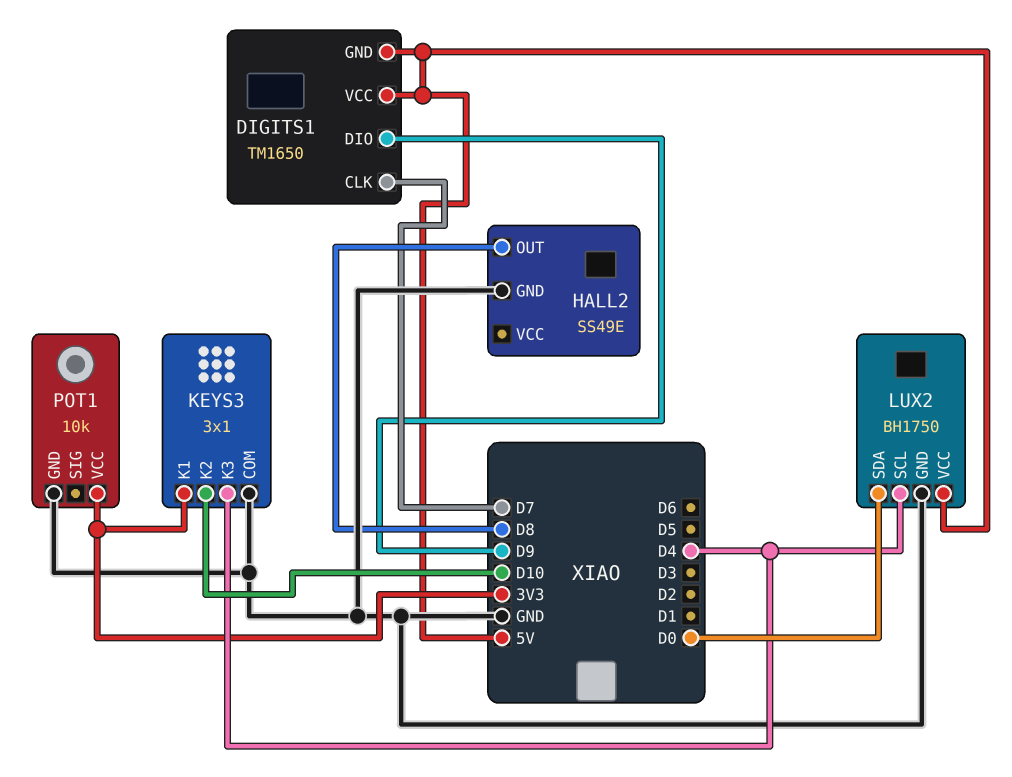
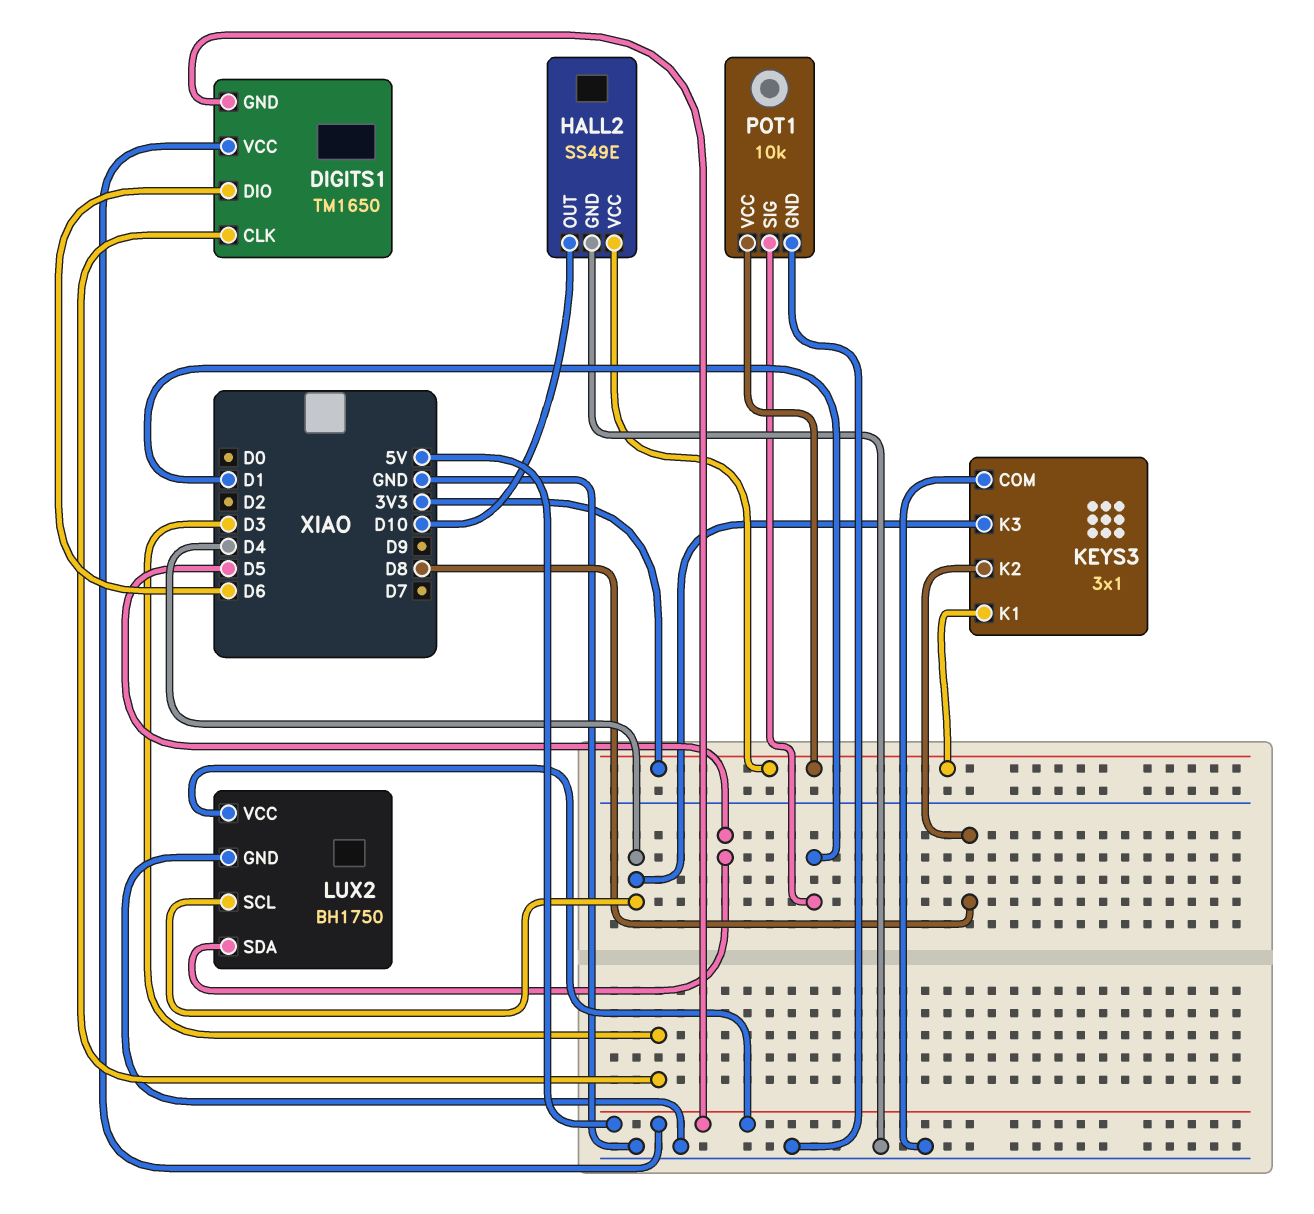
DIGITS1 pin CLK: D7 -> D3
DIGITS1 pin DIO: D9 -> D6
HALL2 pin OUT: D8 -> D10
HALL2 pin VCC: none -> 3V3
KEYS3 pin K2: D10 -> D8
LUX2 pin SDA: D0 -> D5
POT1 pin SIG: none -> D1

